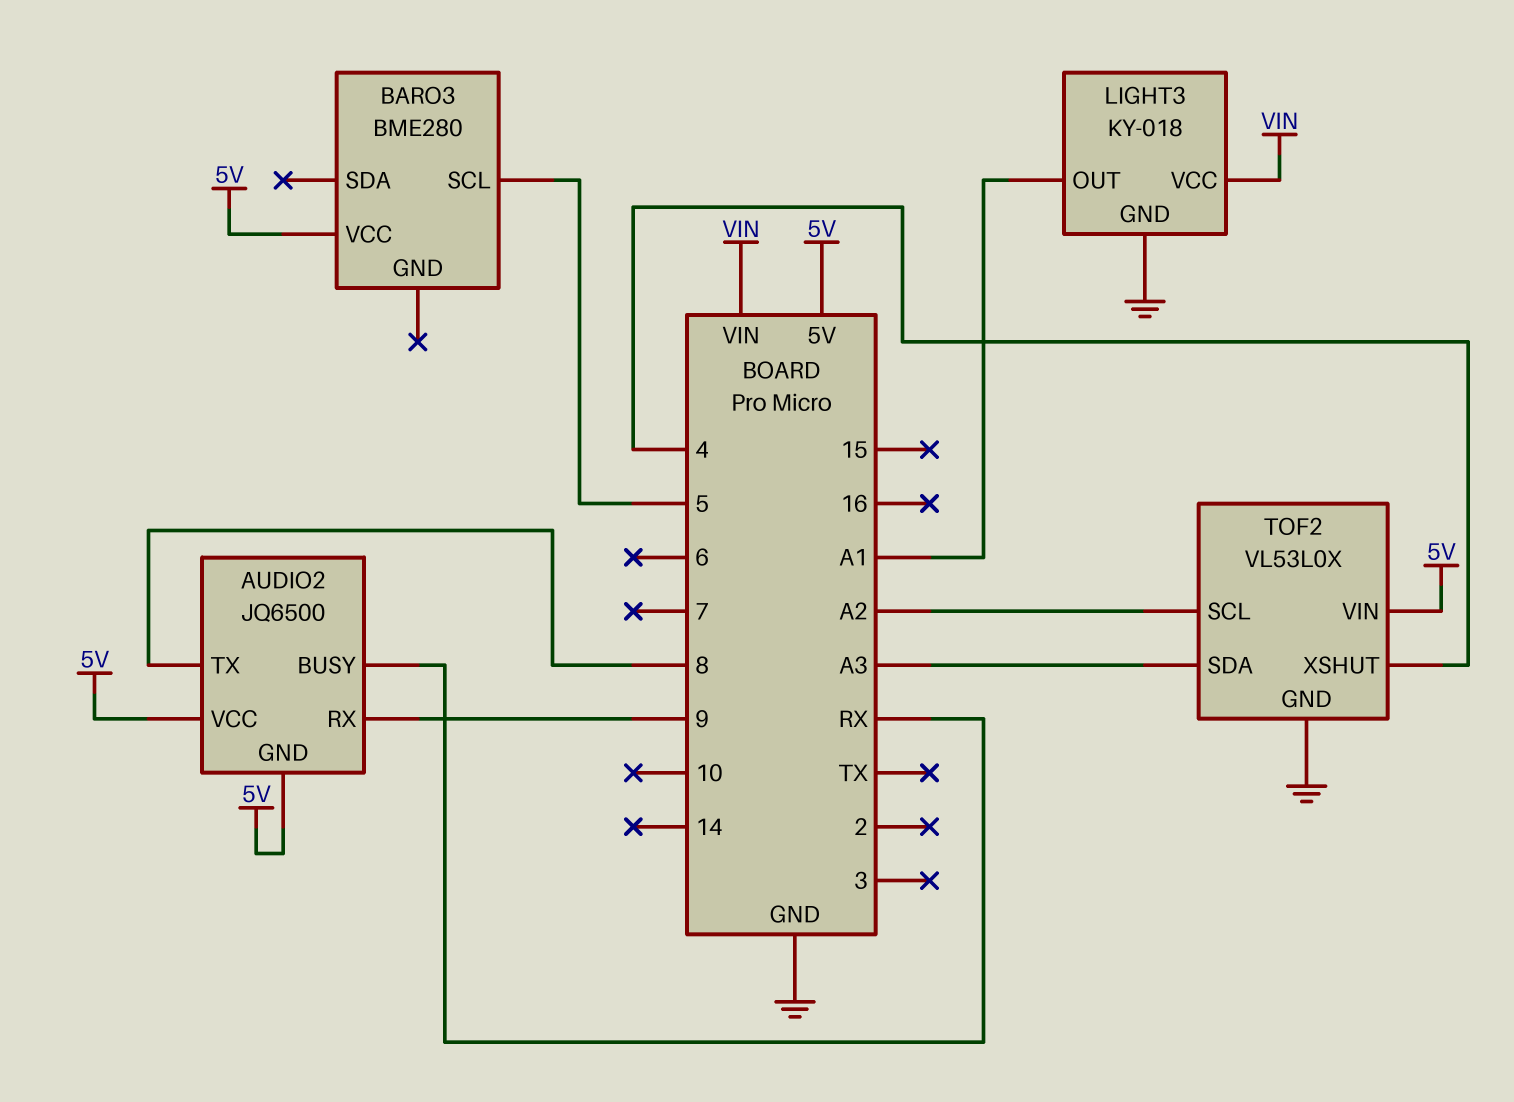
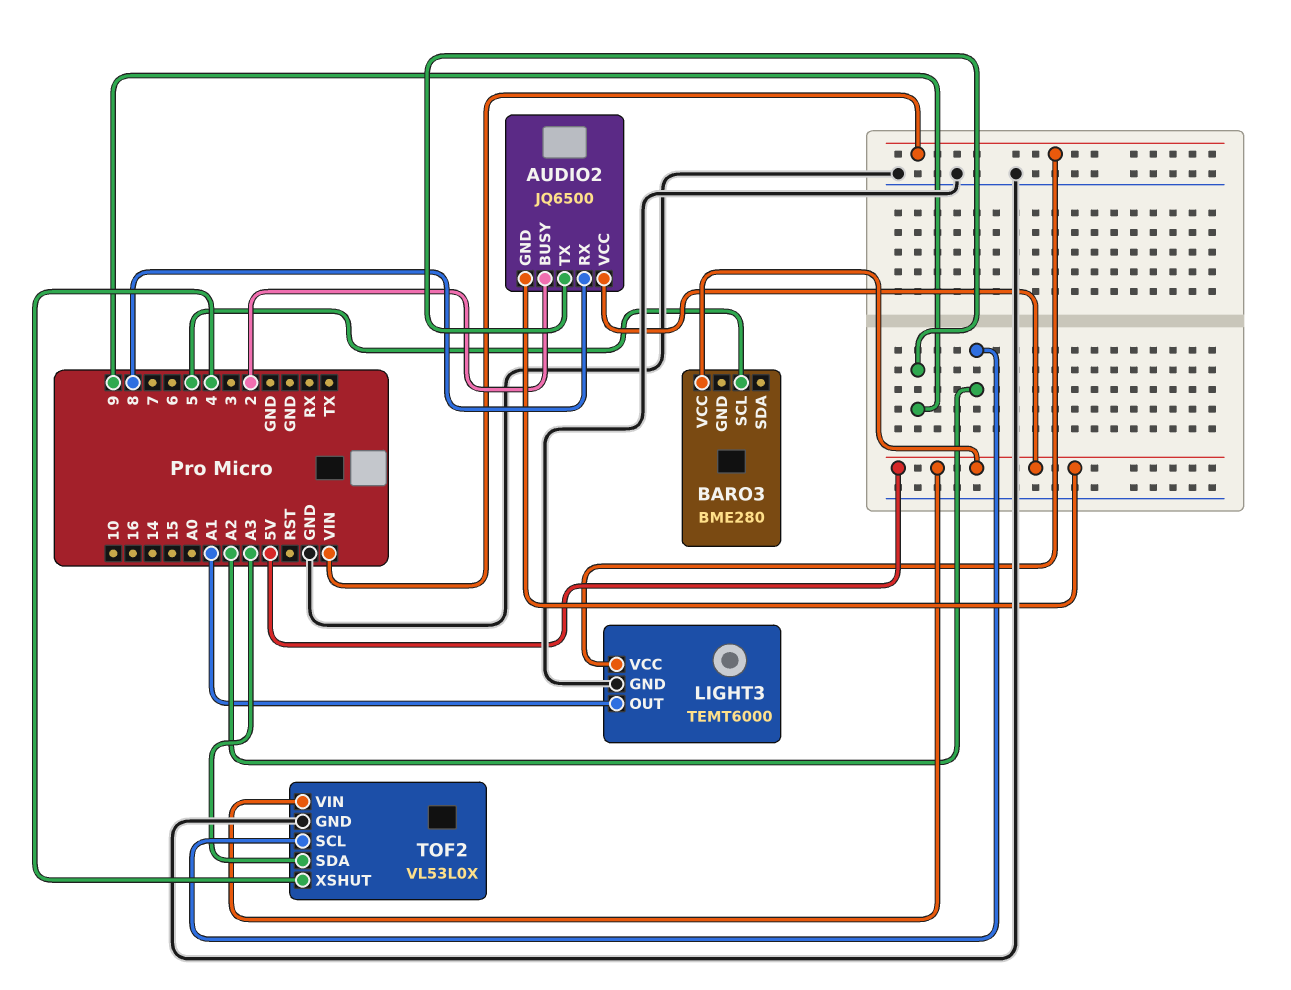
AUDIO2 pin BUSY: RX -> 2
AUDIO2 pin RX: 9 -> 8
AUDIO2 pin TX: 8 -> 9
LIGHT3: KY-018 -> TEMT6000

